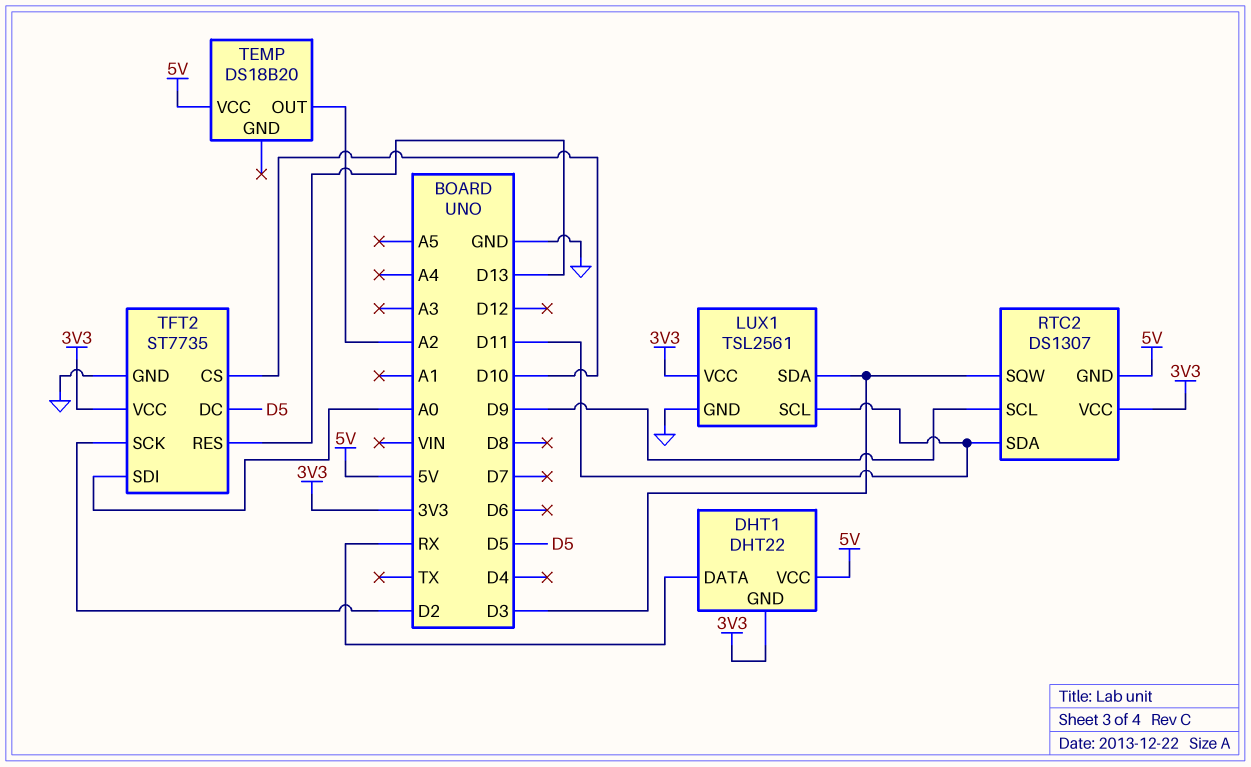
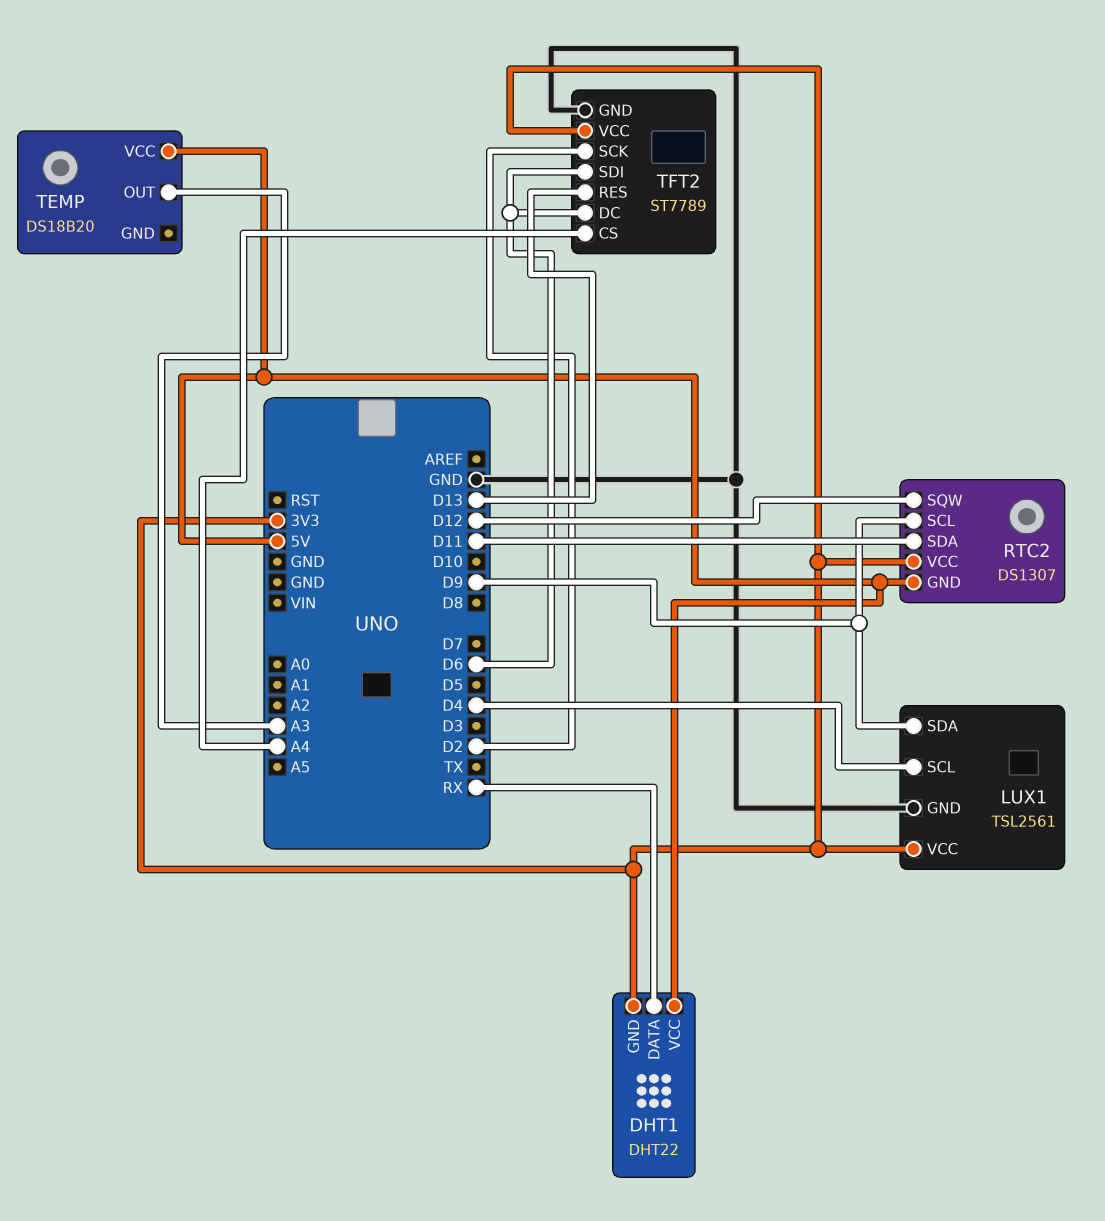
LUX1 pin SCL: D11 -> D4
LUX1 pin SDA: D3 -> D9
RTC2 pin SQW: D3 -> D12
TEMP pin OUT: A2 -> A3
TFT2: ST7735 -> ST7789
TFT2 pin CS: D10 -> A4
TFT2 pin DC: D5 -> D6
TFT2 pin SDI: A0 -> D6

